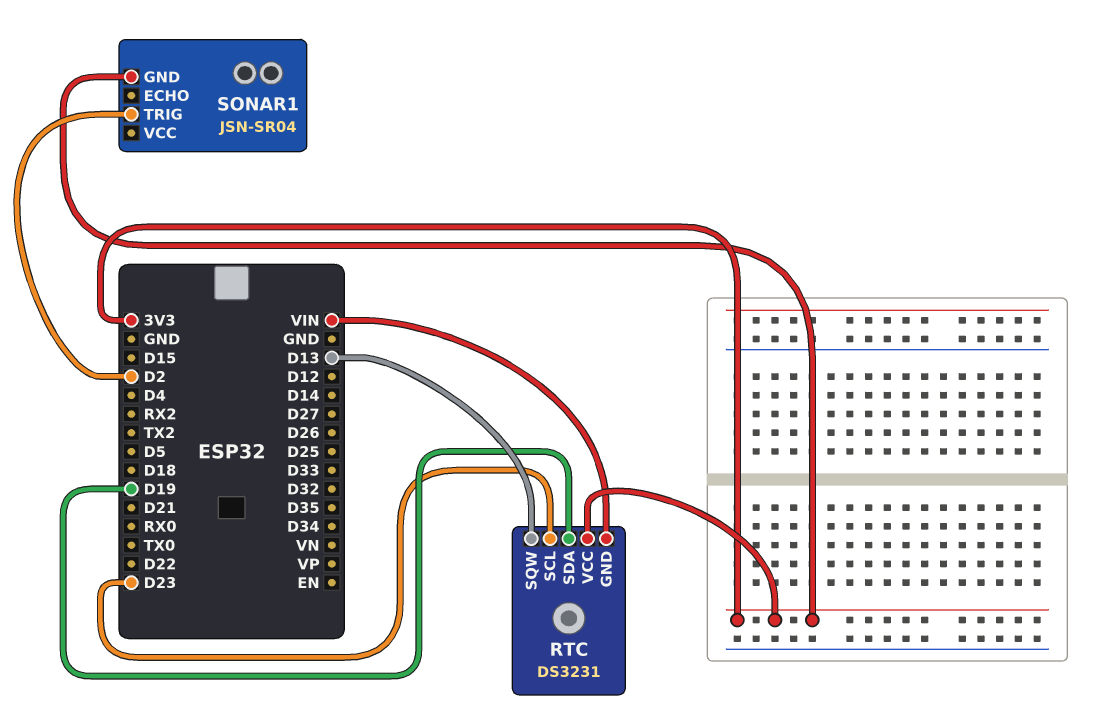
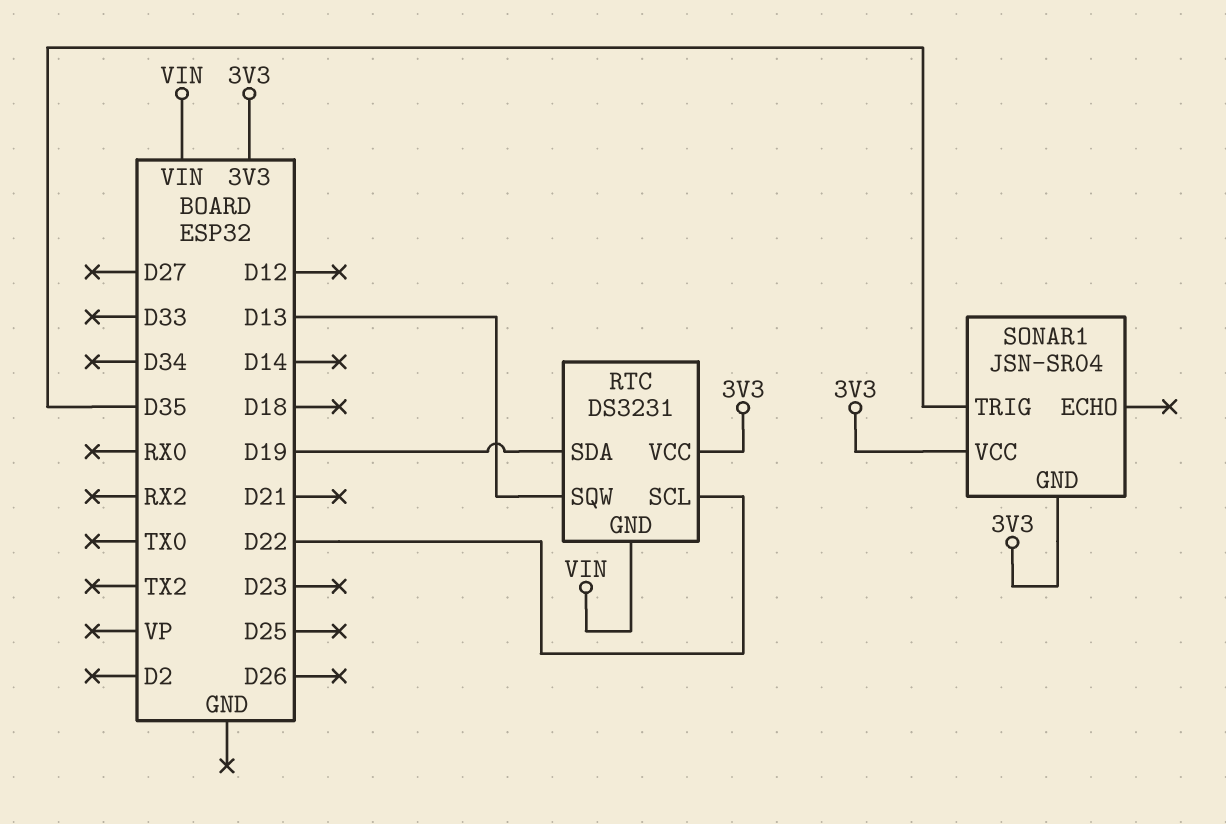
RTC pin SCL: D23 -> D22
SONAR1 pin TRIG: D2 -> D35
SONAR1 pin VCC: none -> 3V3

